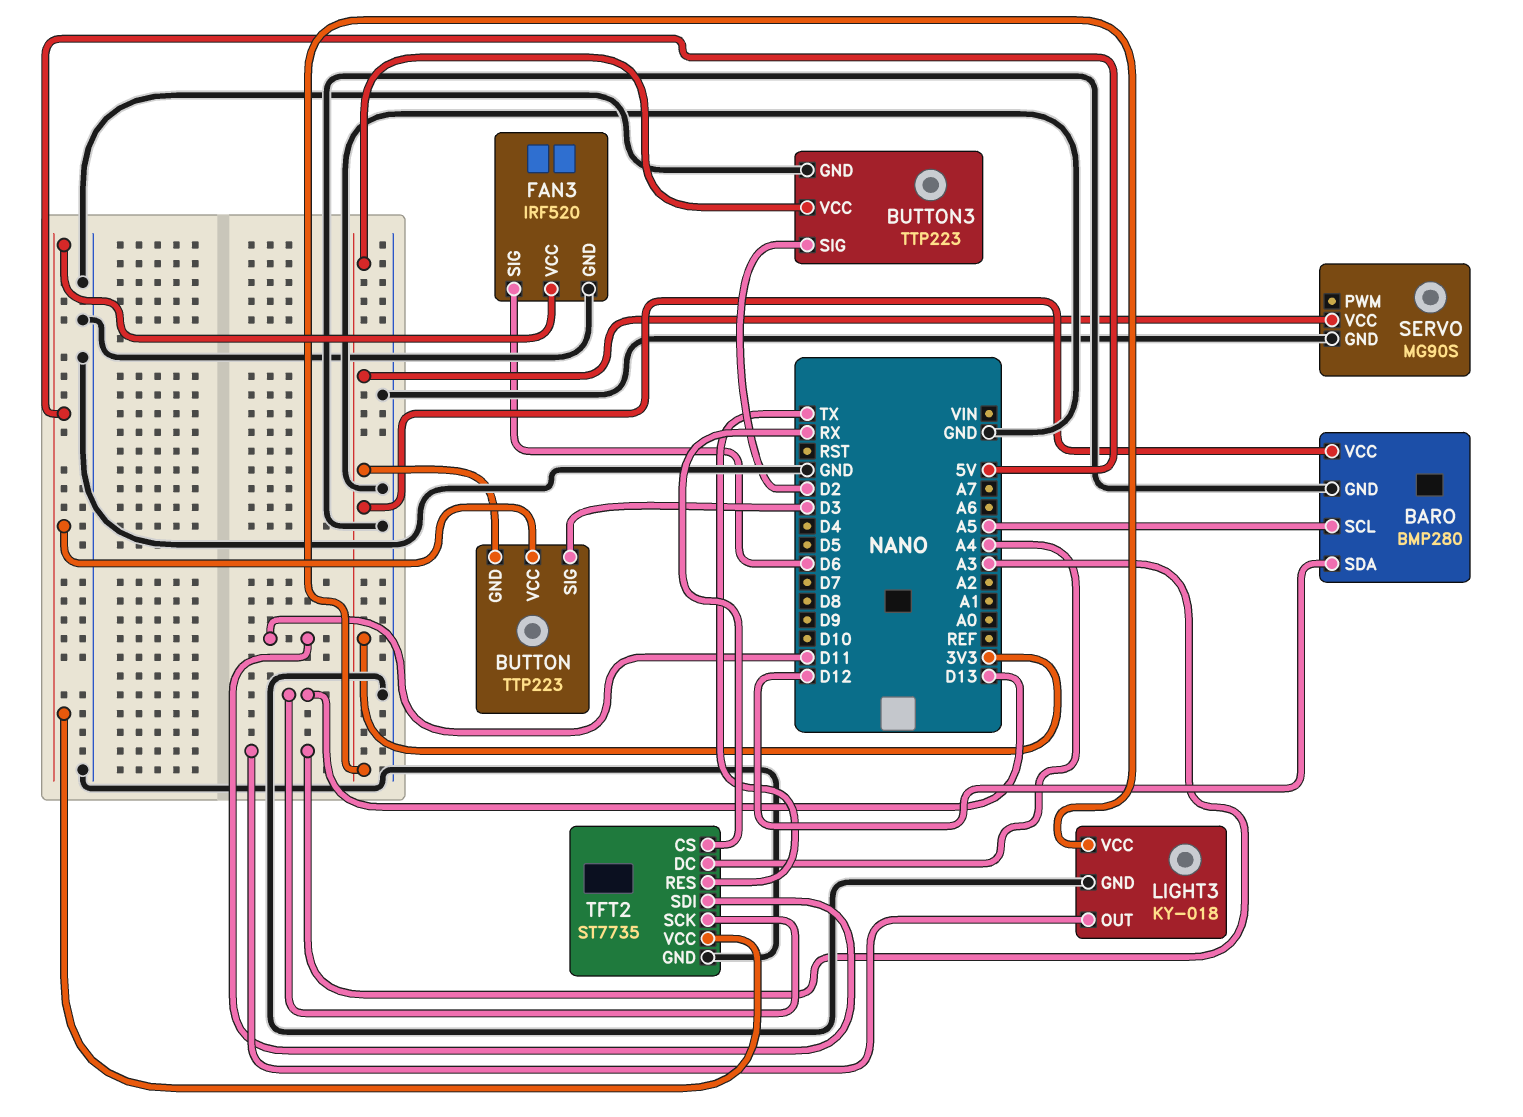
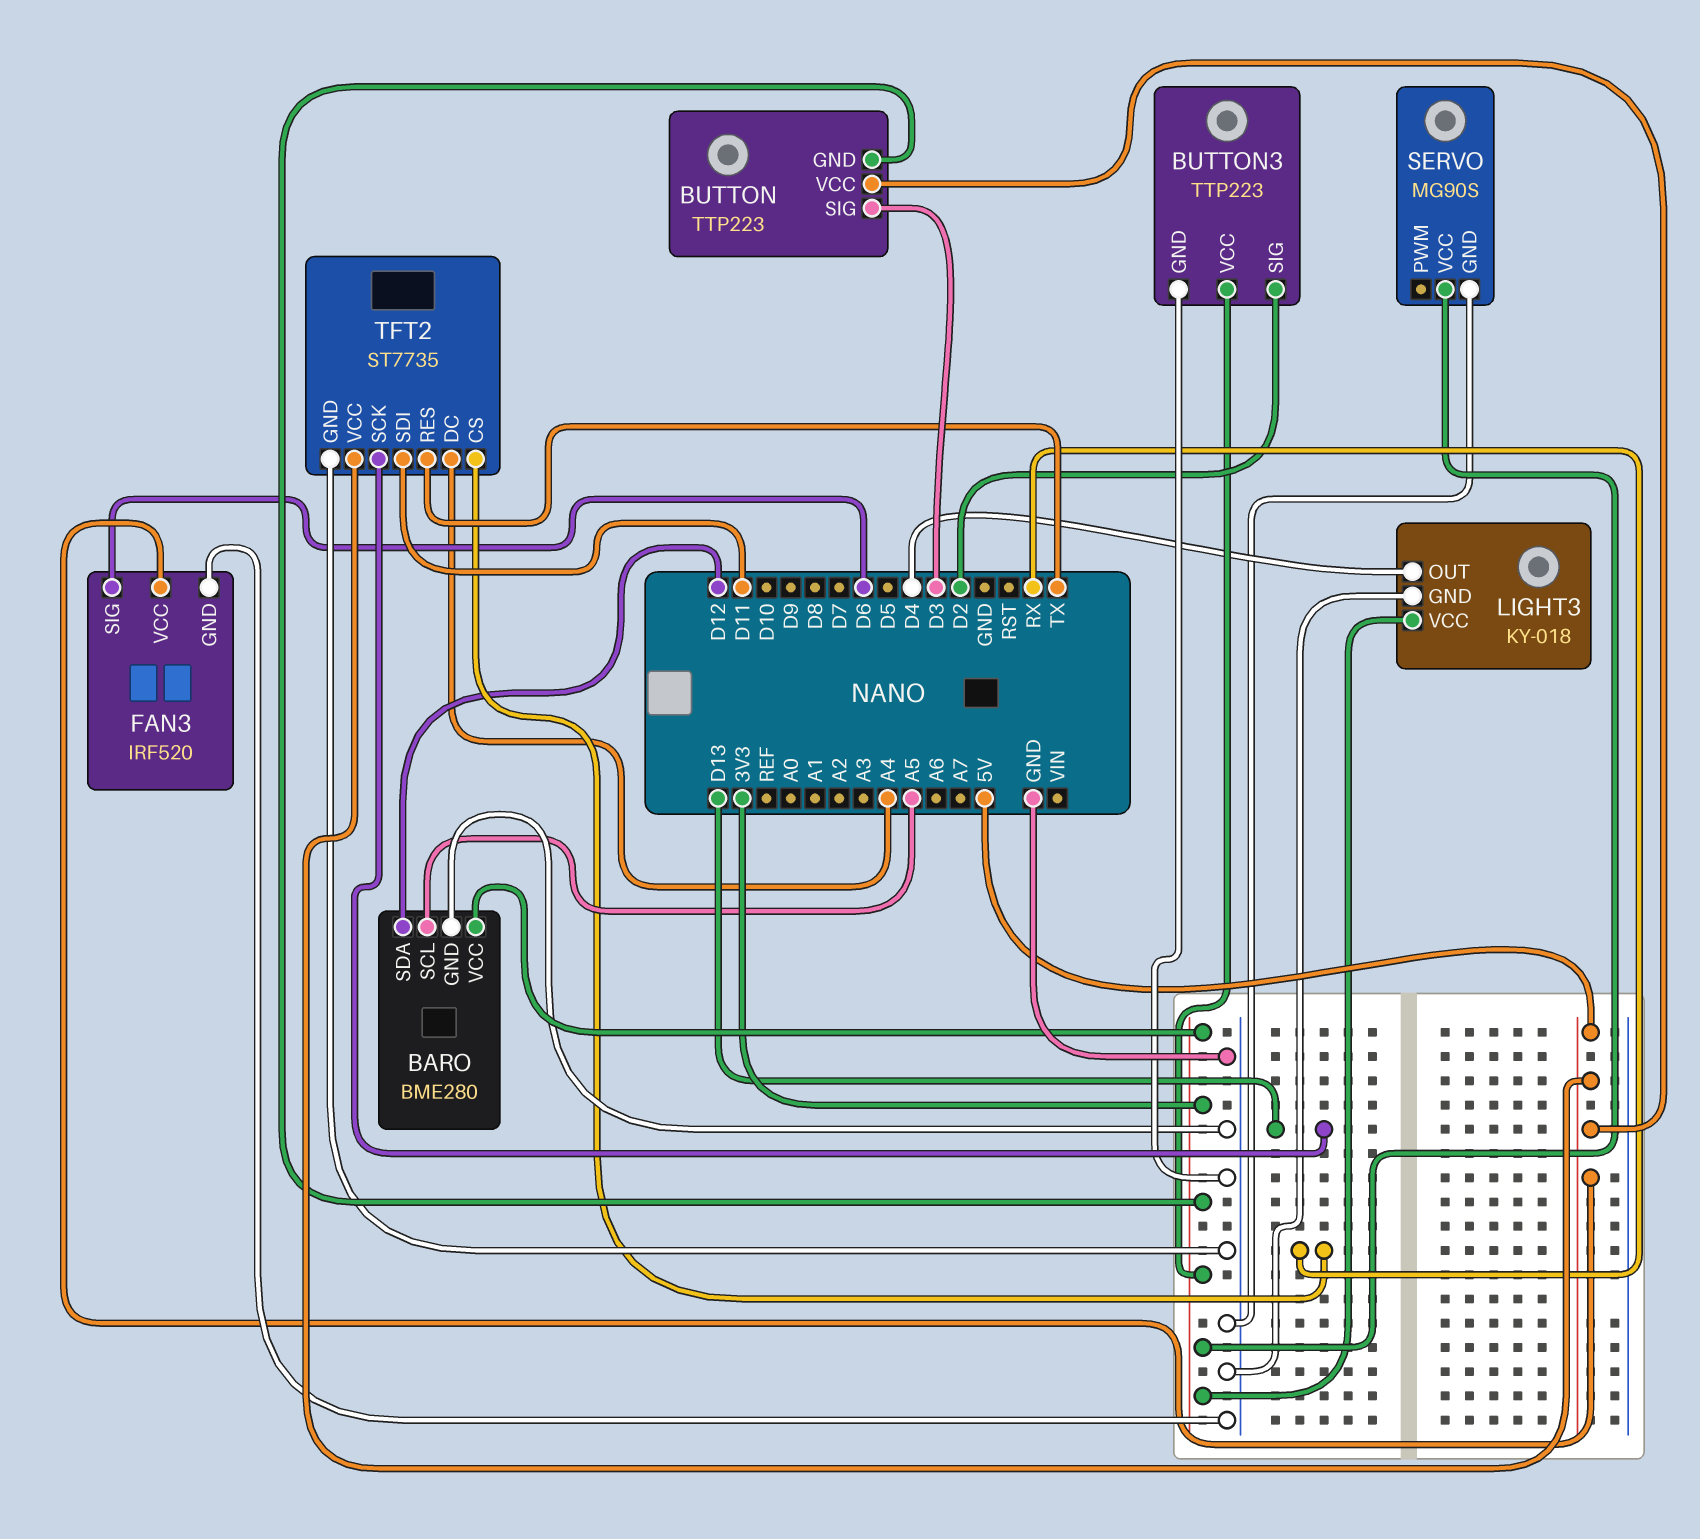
BARO: BMP280 -> BME280
LIGHT3 pin OUT: A3 -> D4

